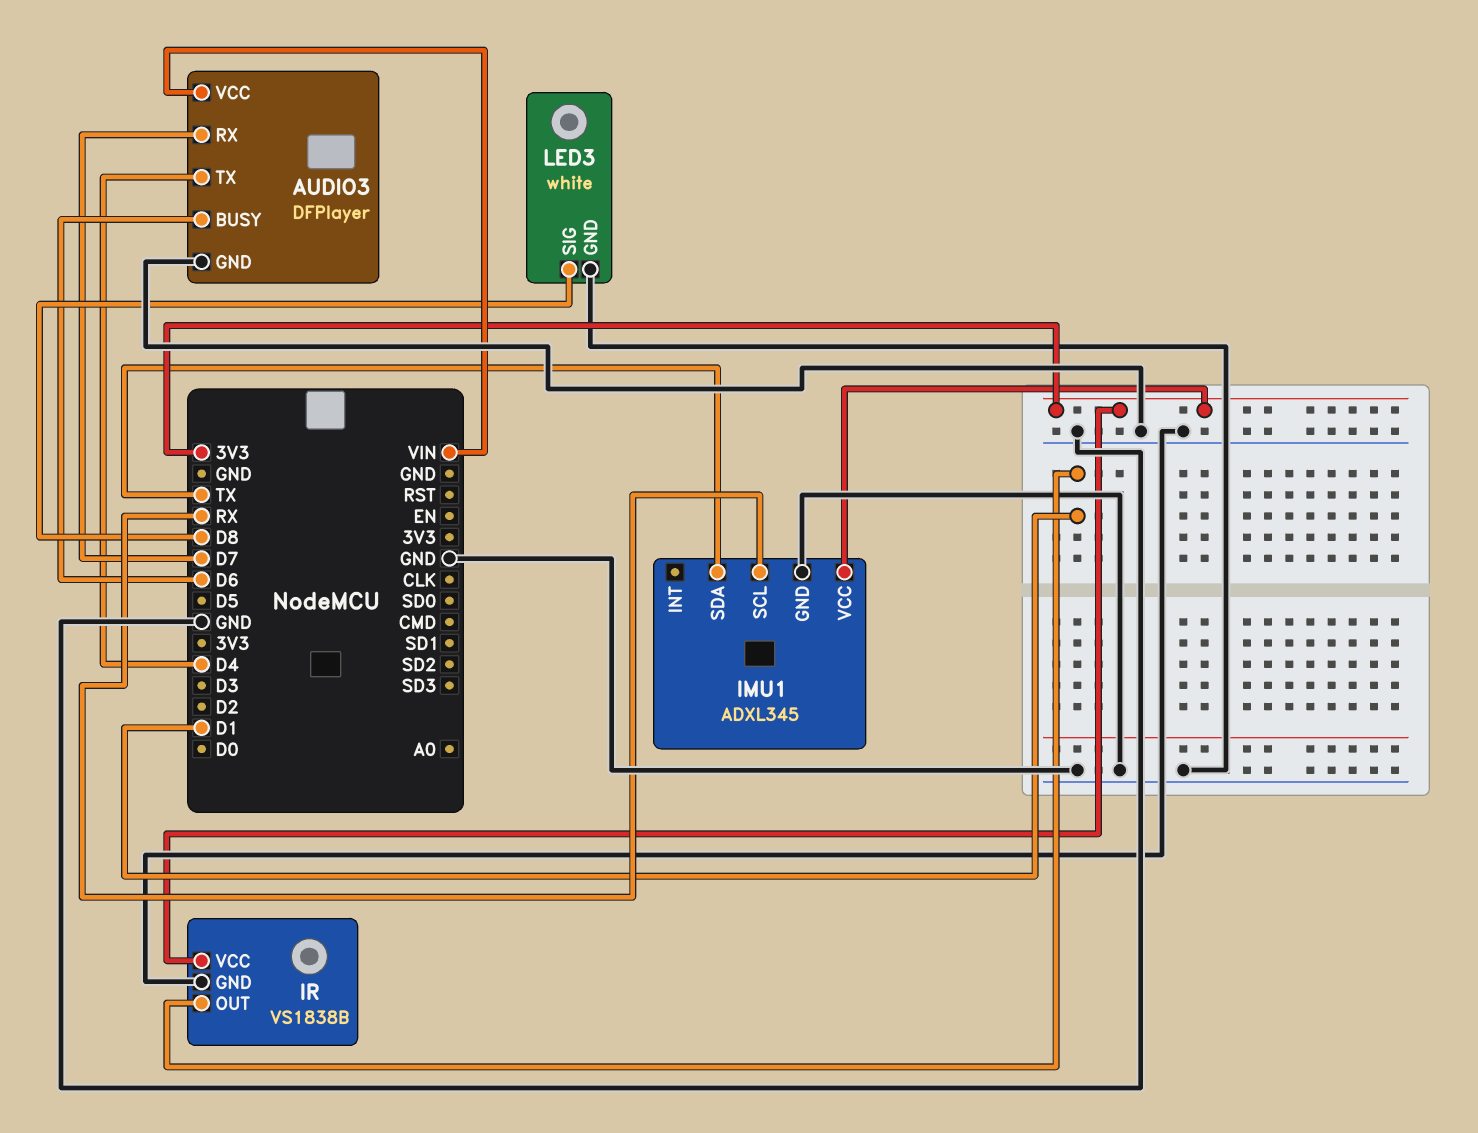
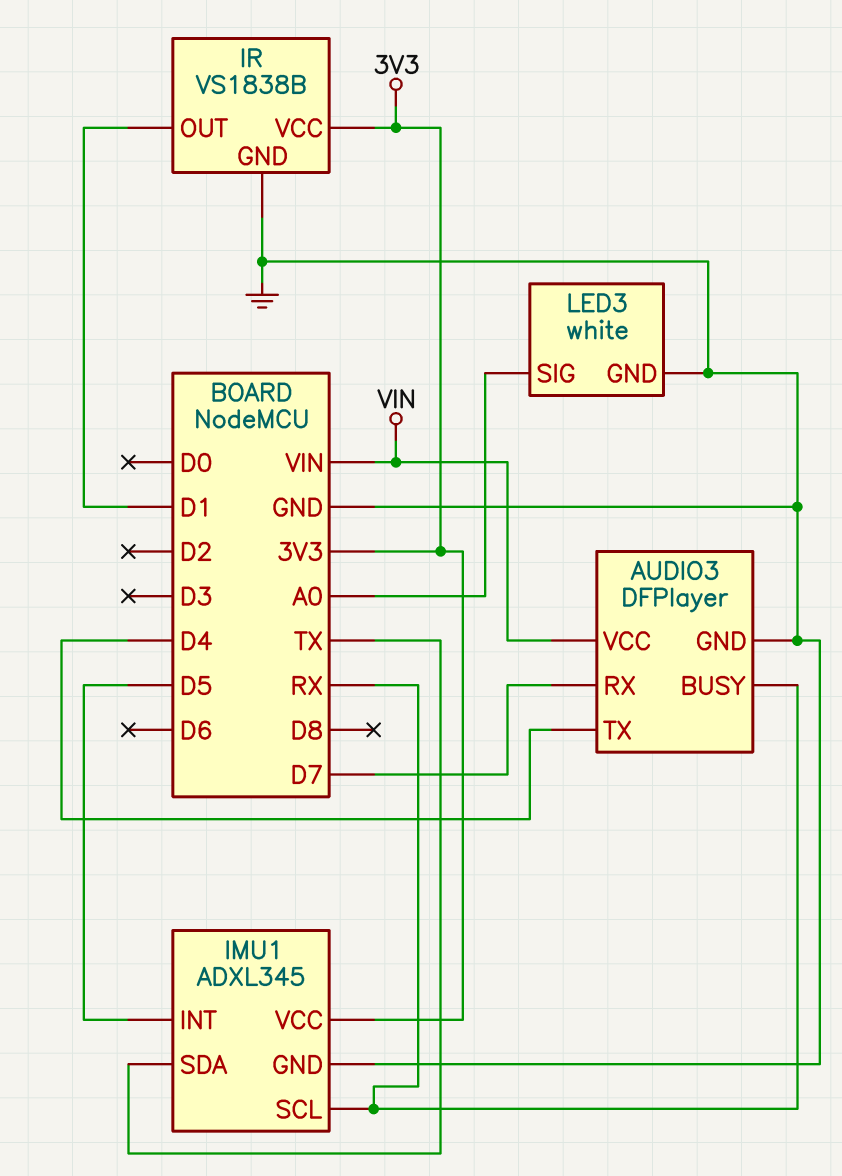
AUDIO3 pin BUSY: D6 -> RX
IMU1 pin INT: none -> D5
LED3 pin SIG: D8 -> A0

